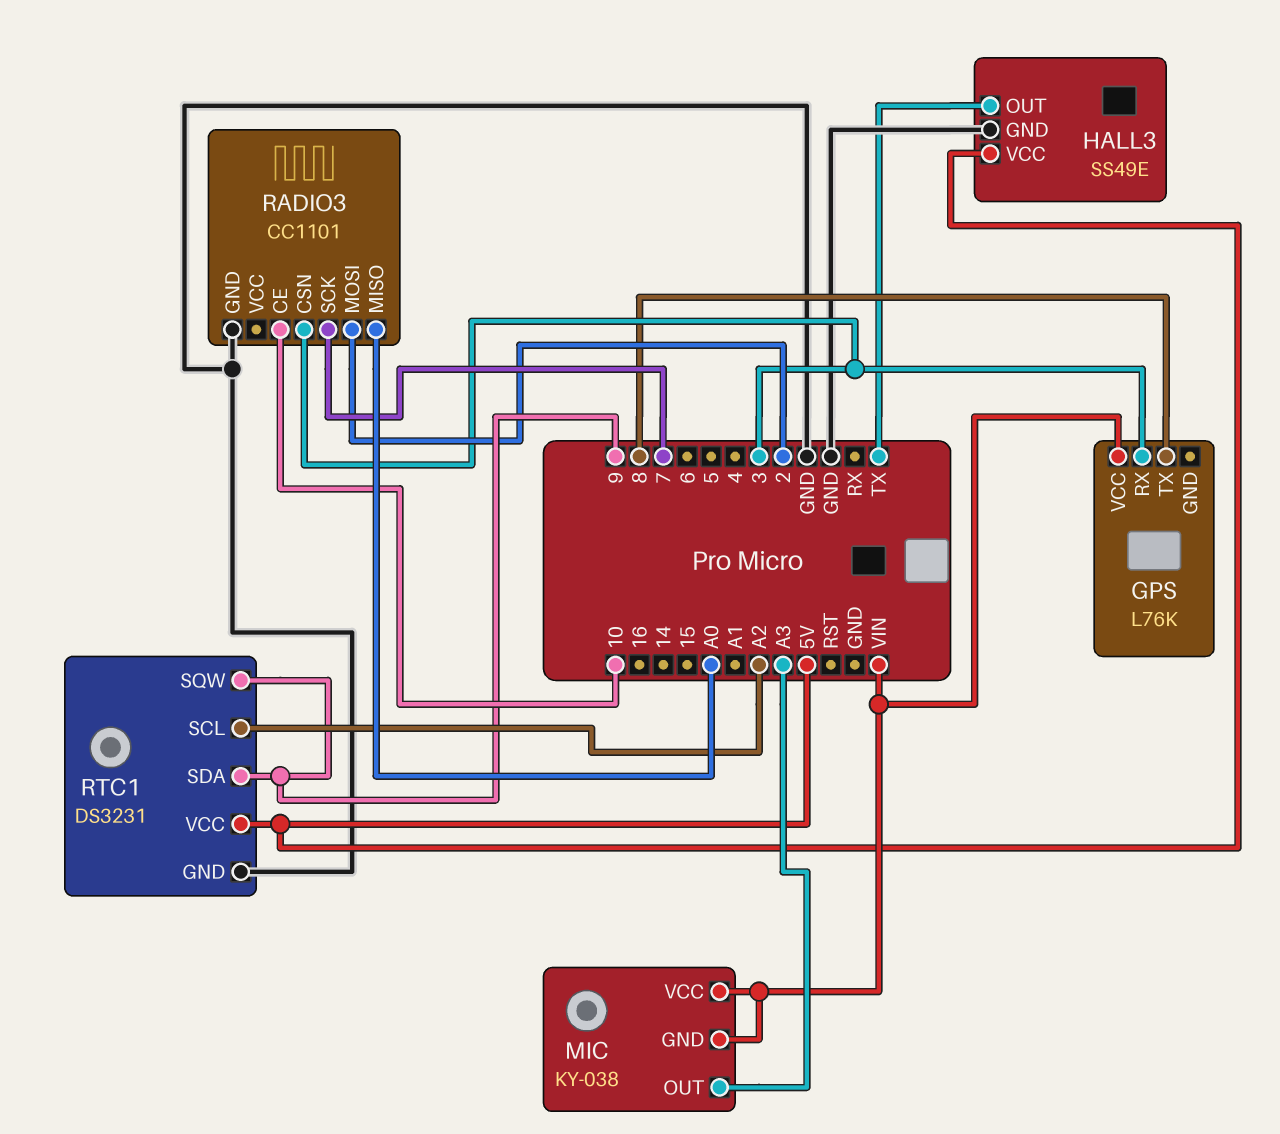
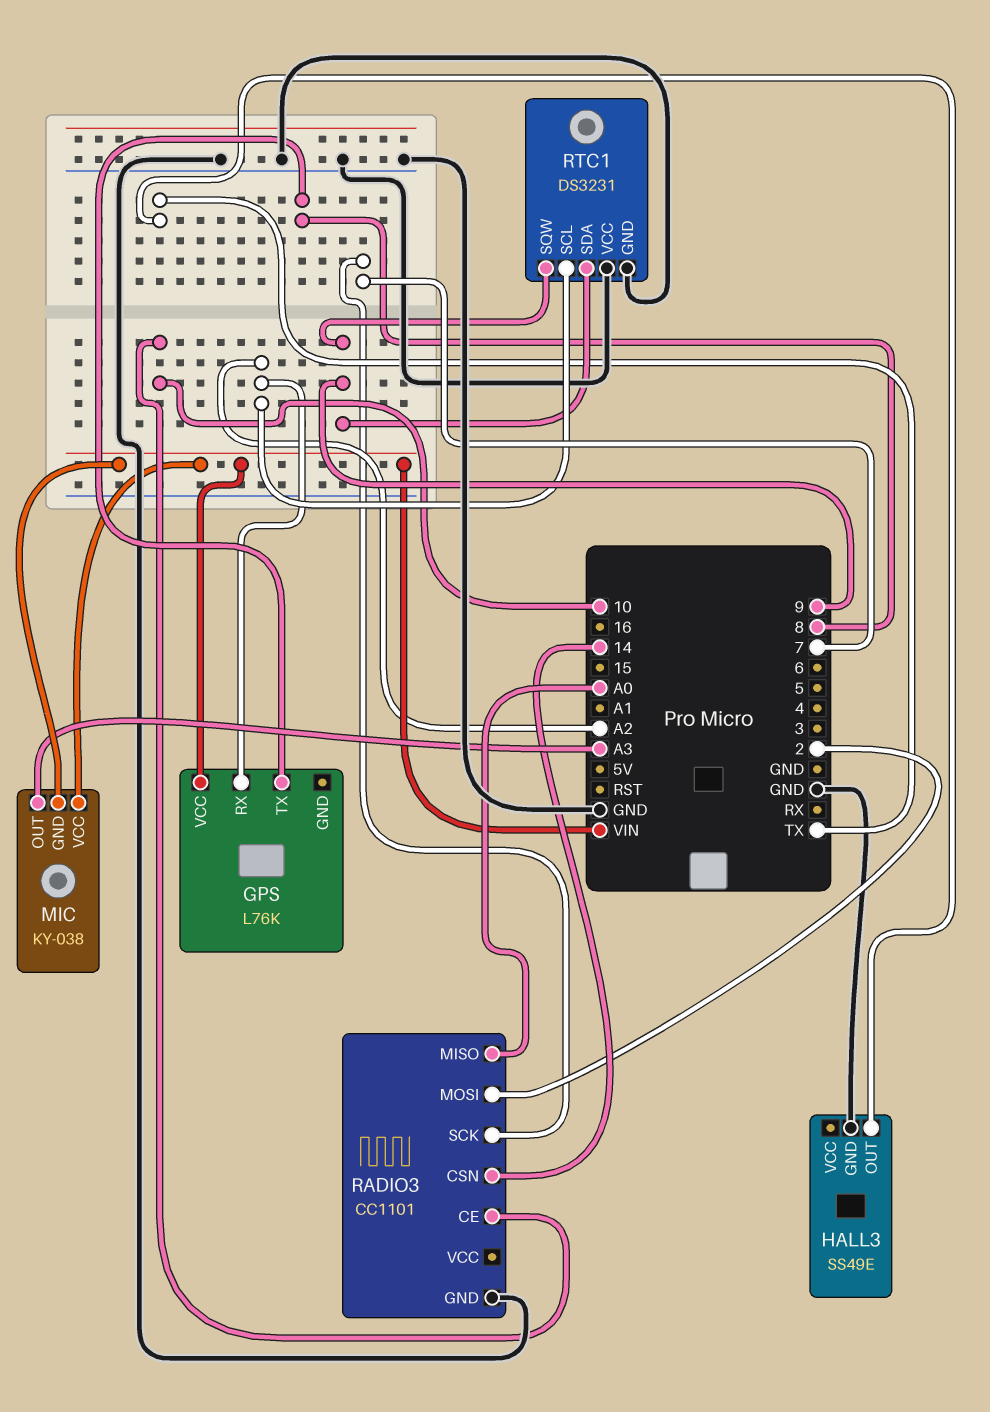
GPS pin RX: 3 -> A2
HALL3 pin VCC: 5V -> none
RADIO3 pin CSN: 3 -> 14
RTC1 pin VCC: 5V -> GND

